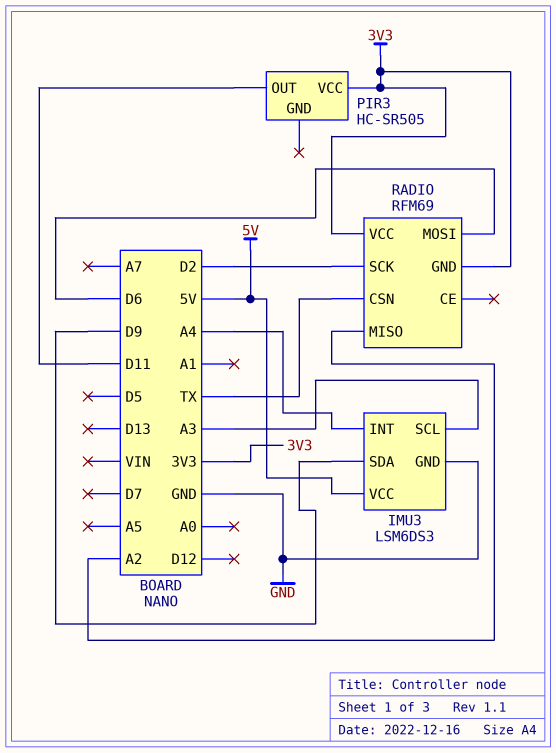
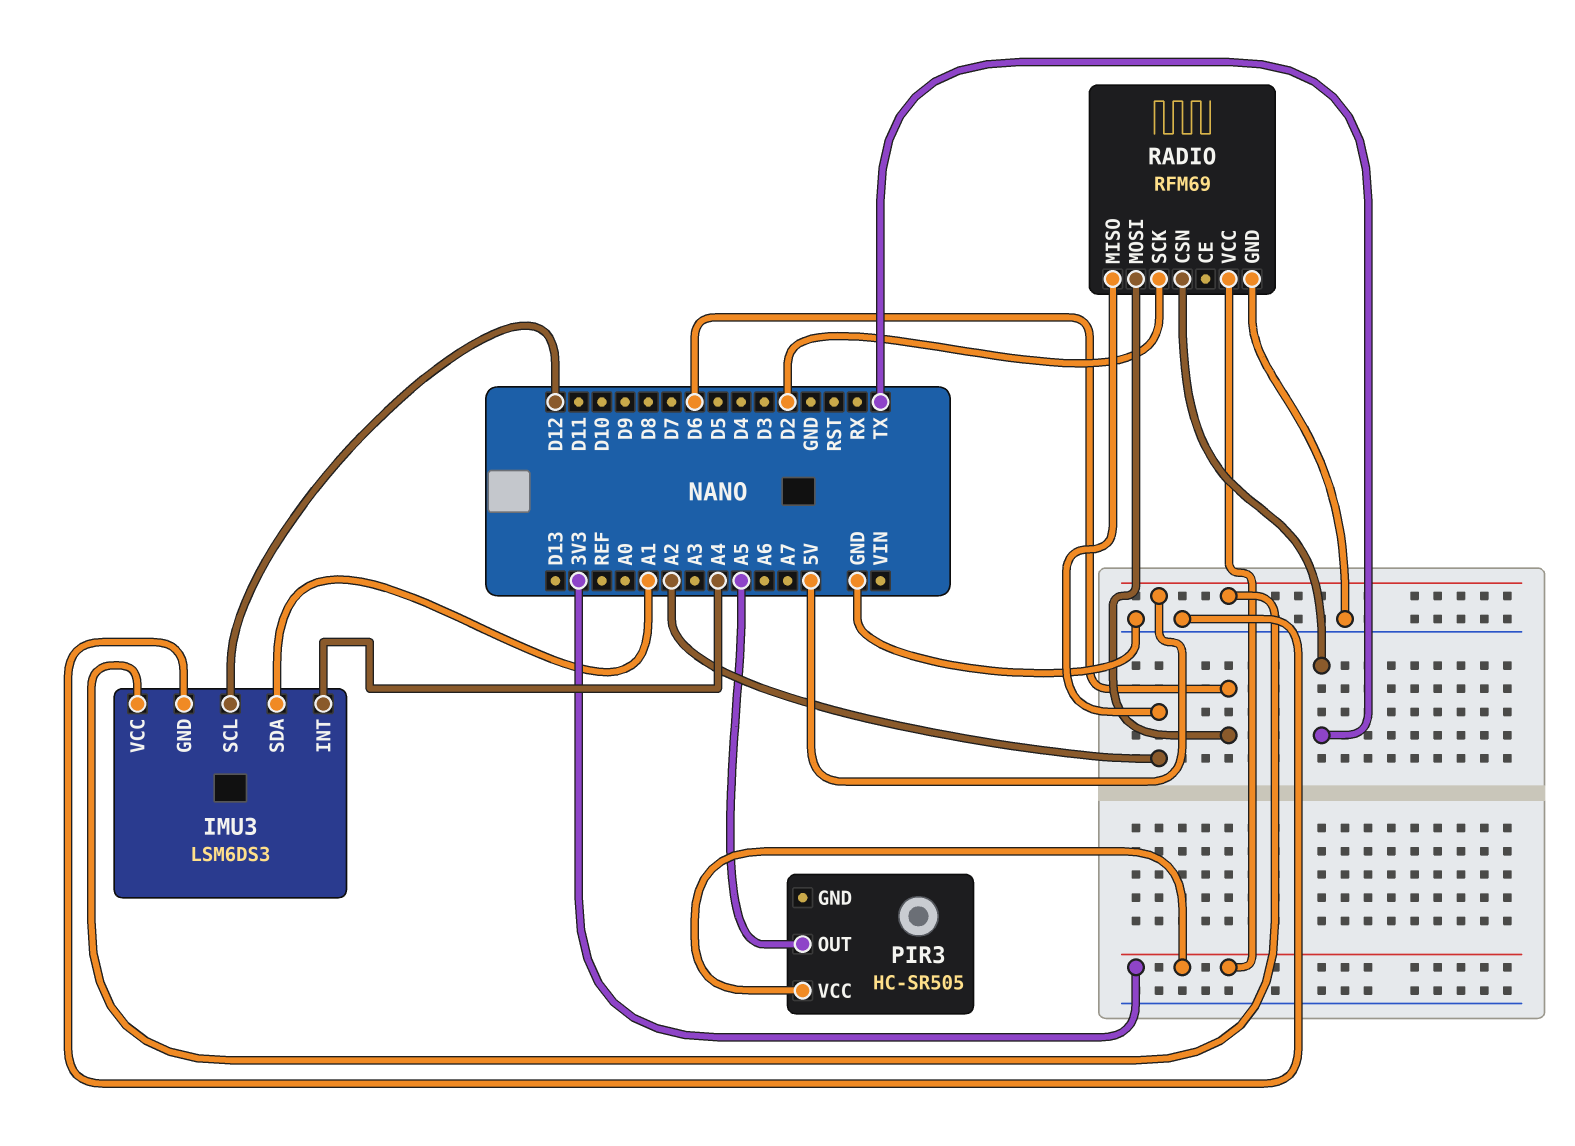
IMU3 pin SCL: A3 -> D12
IMU3 pin SDA: D9 -> A1
PIR3 pin OUT: D11 -> A5
RADIO pin GND: 3V3 -> GND

